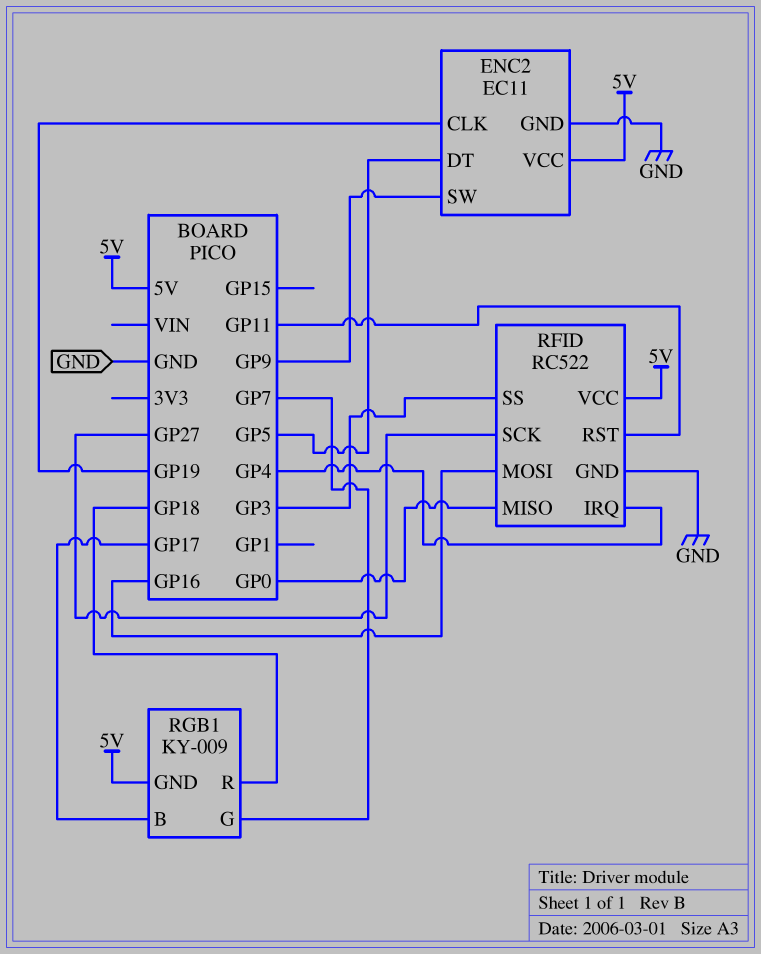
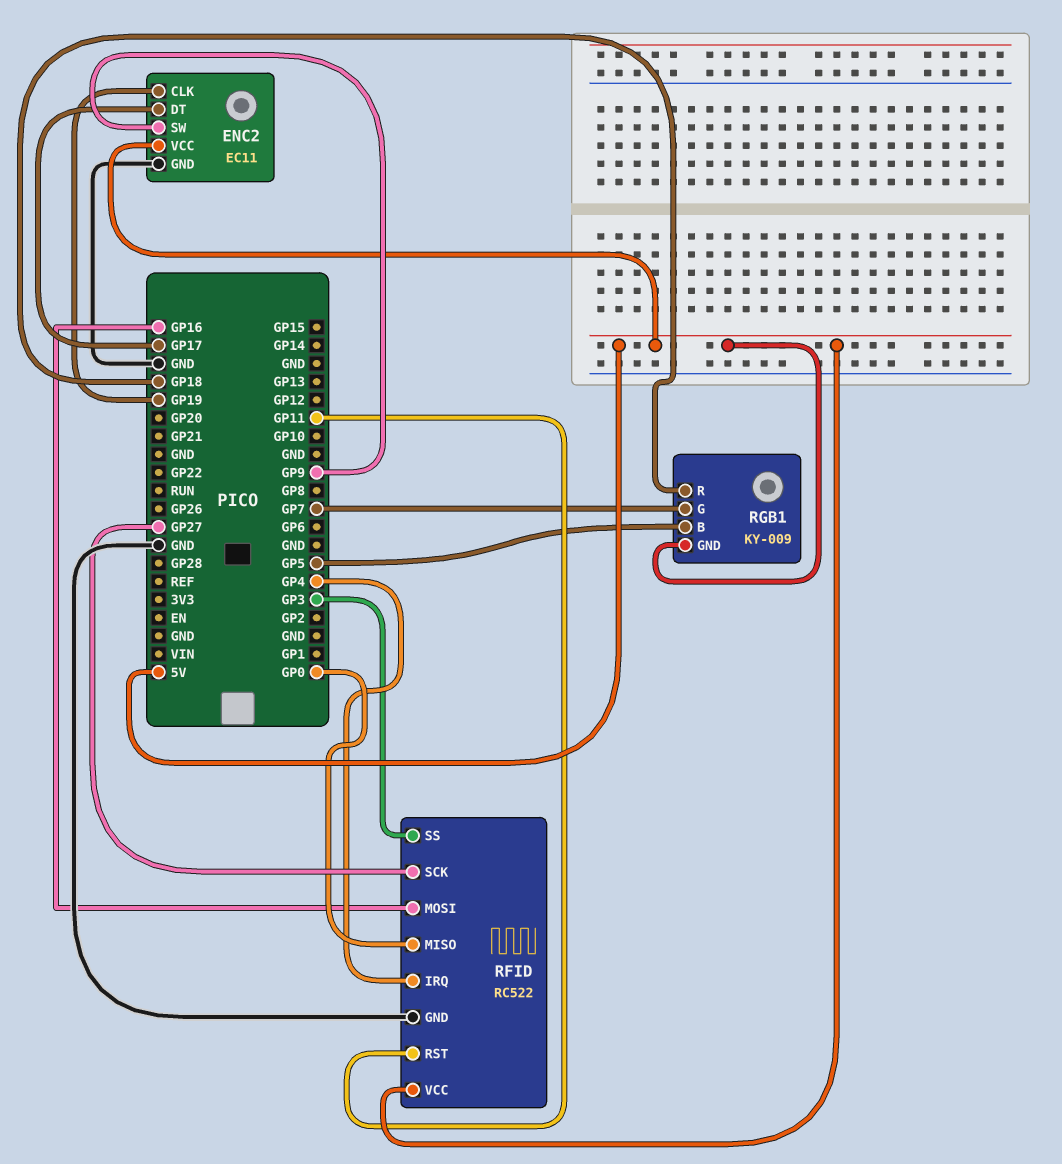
ENC2 pin DT: GP5 -> GP17
RGB1 pin B: GP17 -> GP5

